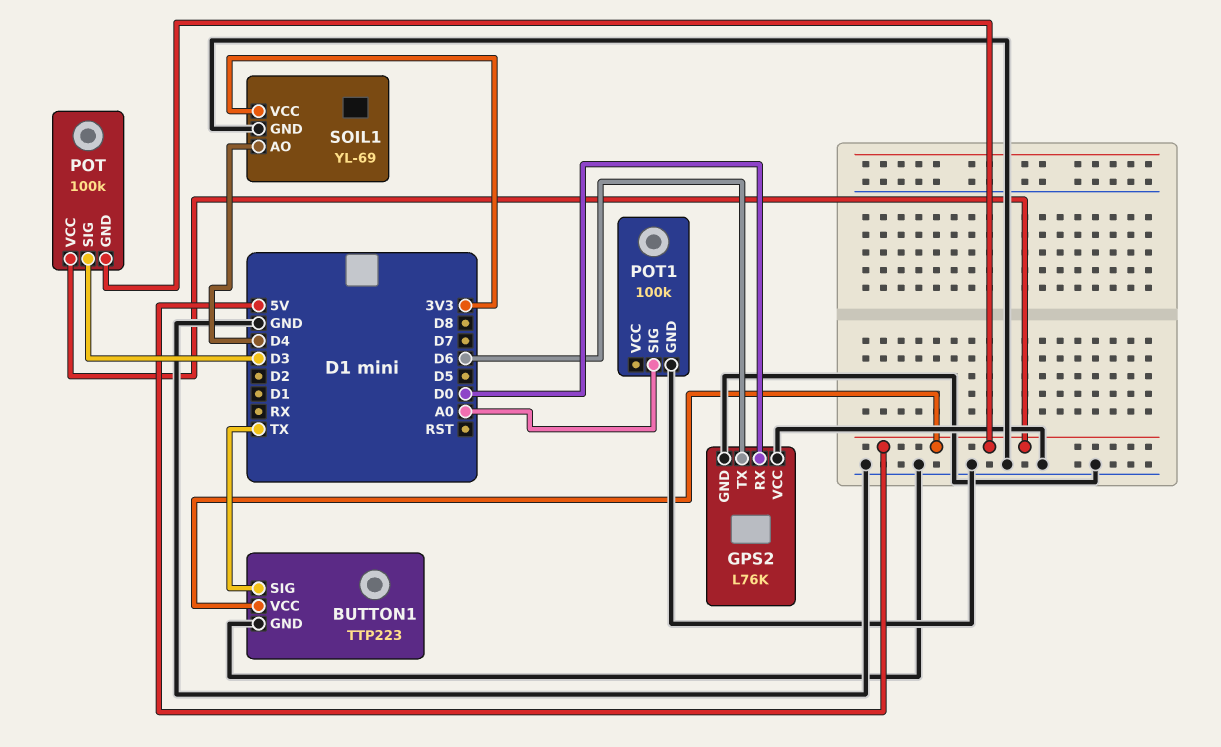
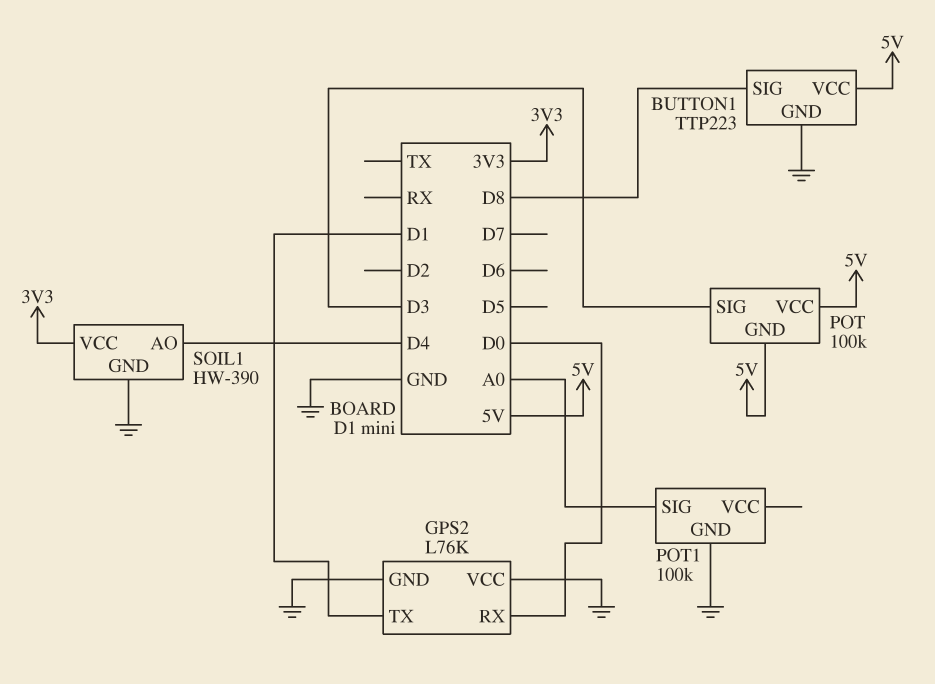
BUTTON1 pin SIG: TX -> D8
GPS2 pin TX: D6 -> D1
SOIL1: YL-69 -> HW-390

